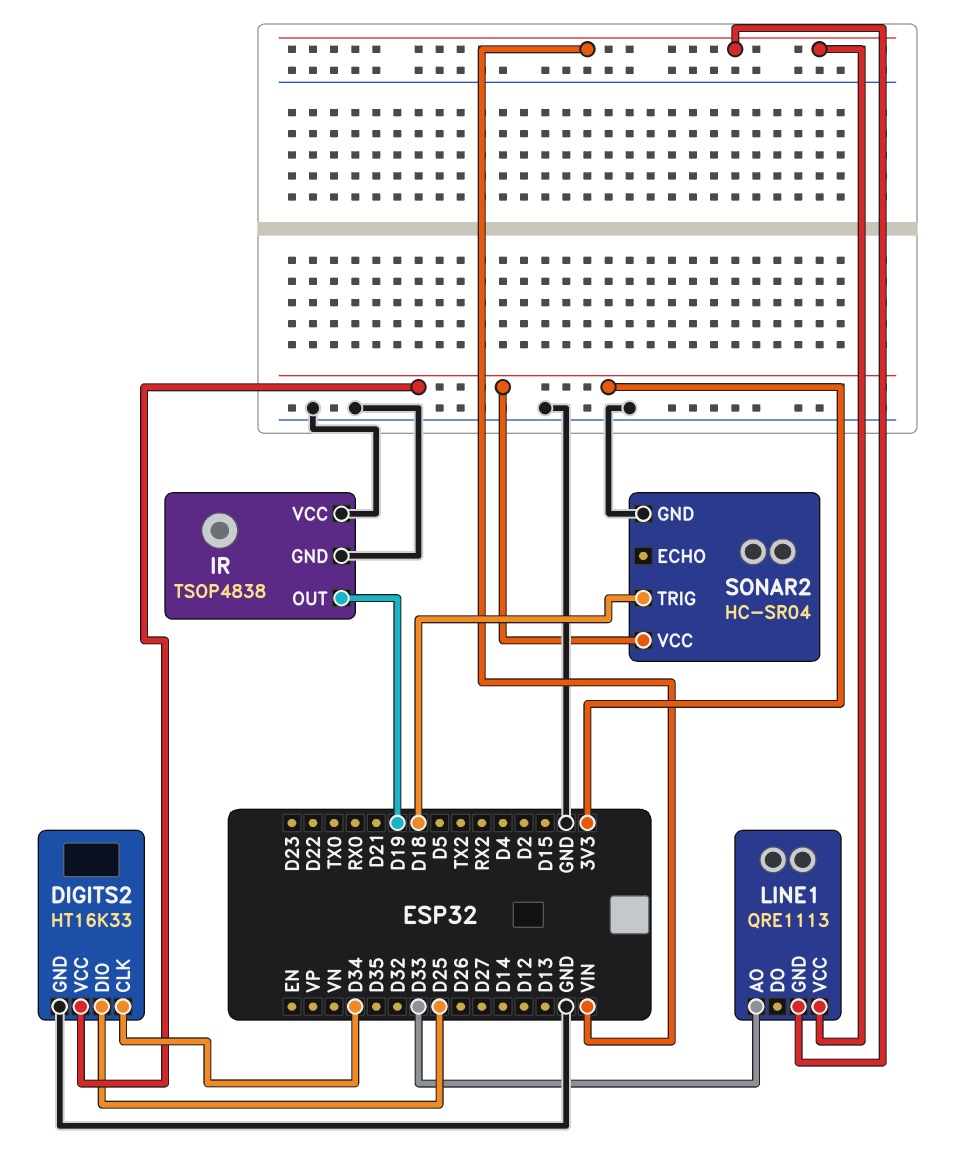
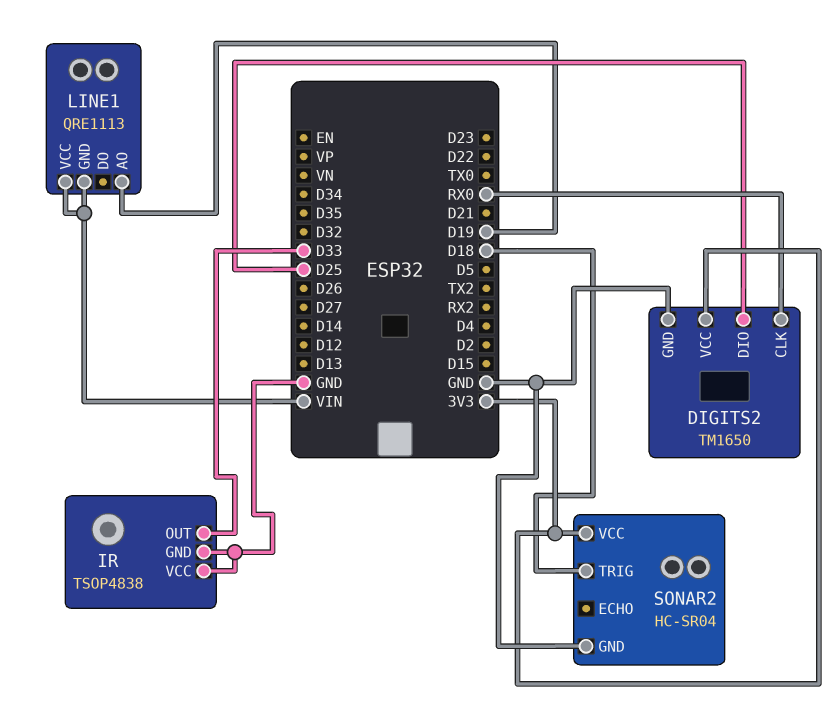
DIGITS2: HT16K33 -> TM1650
DIGITS2 pin CLK: D34 -> RX0
IR pin OUT: D19 -> D33
LINE1 pin AO: D33 -> D19

